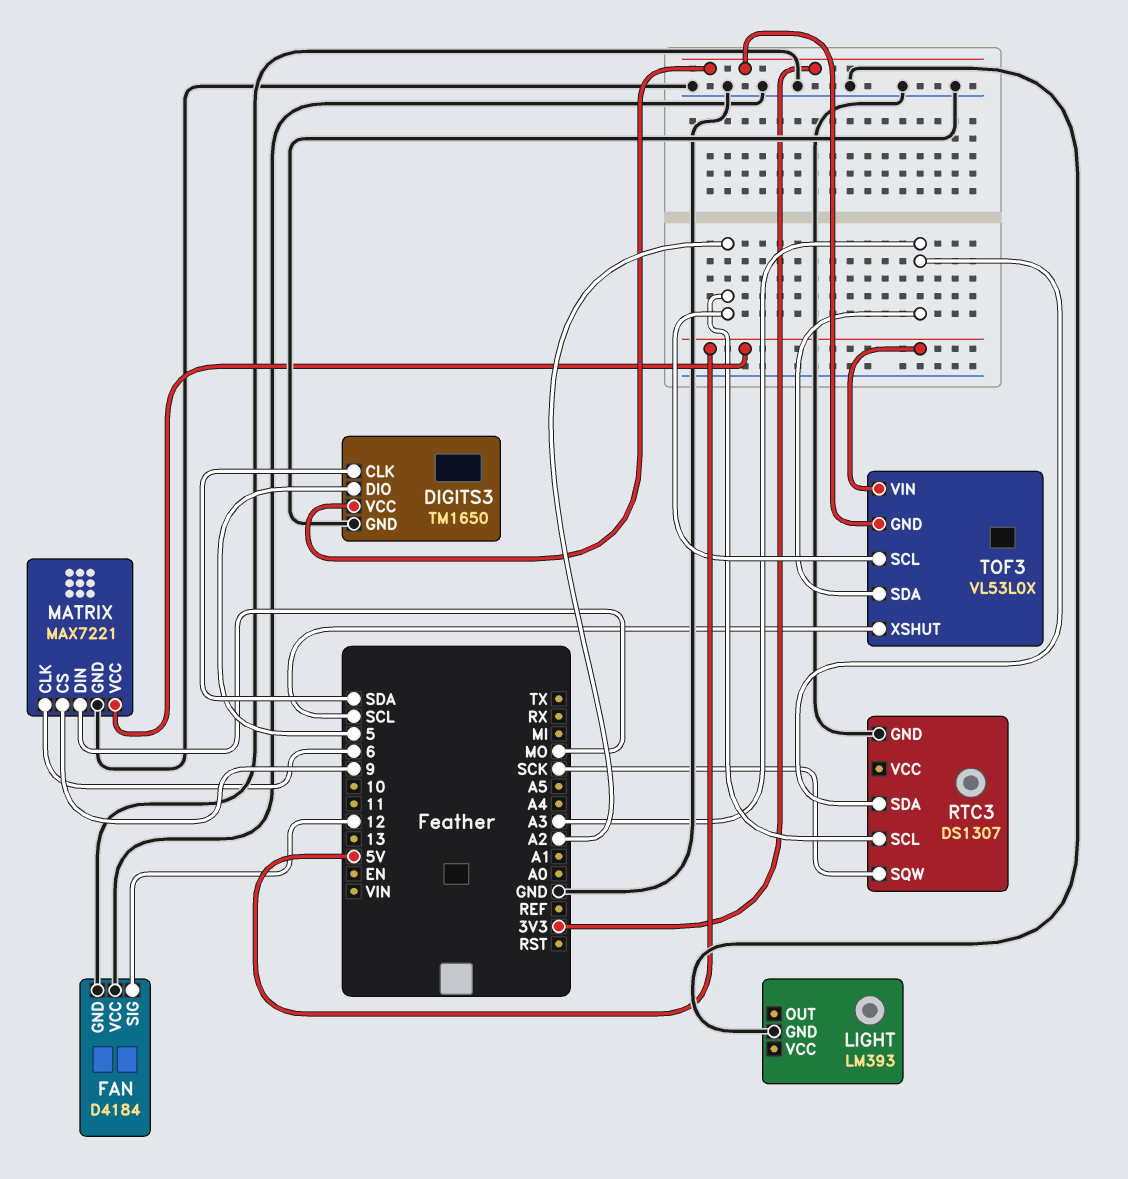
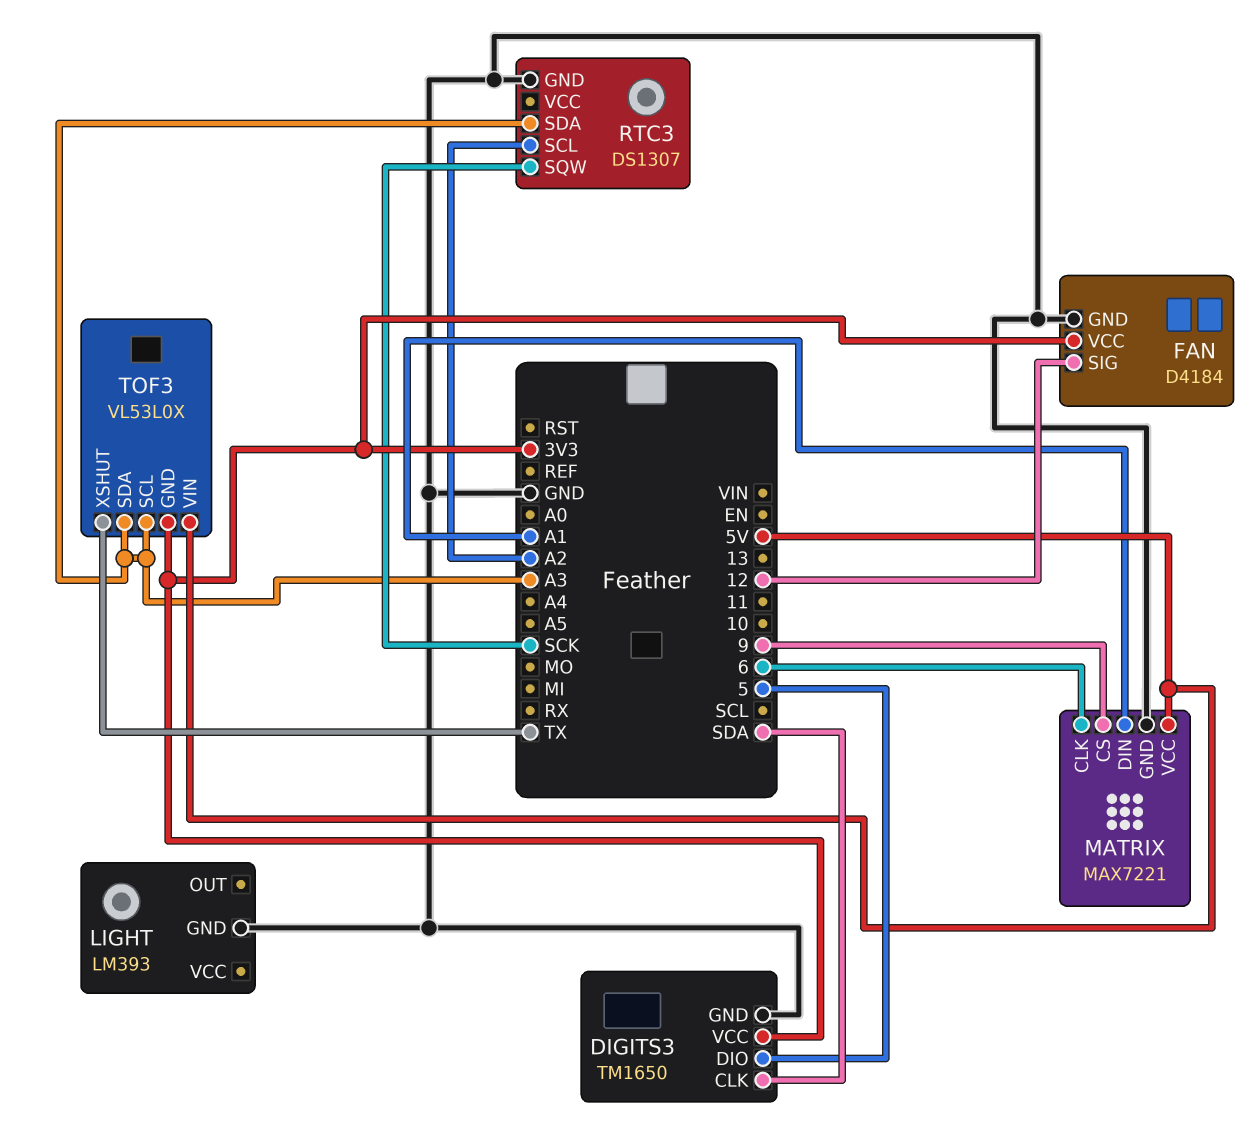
FAN pin VCC: GND -> 3V3
MATRIX pin DIN: MO -> A1
TOF3 pin SCL: A2 -> A3
TOF3 pin XSHUT: SCL -> TX

